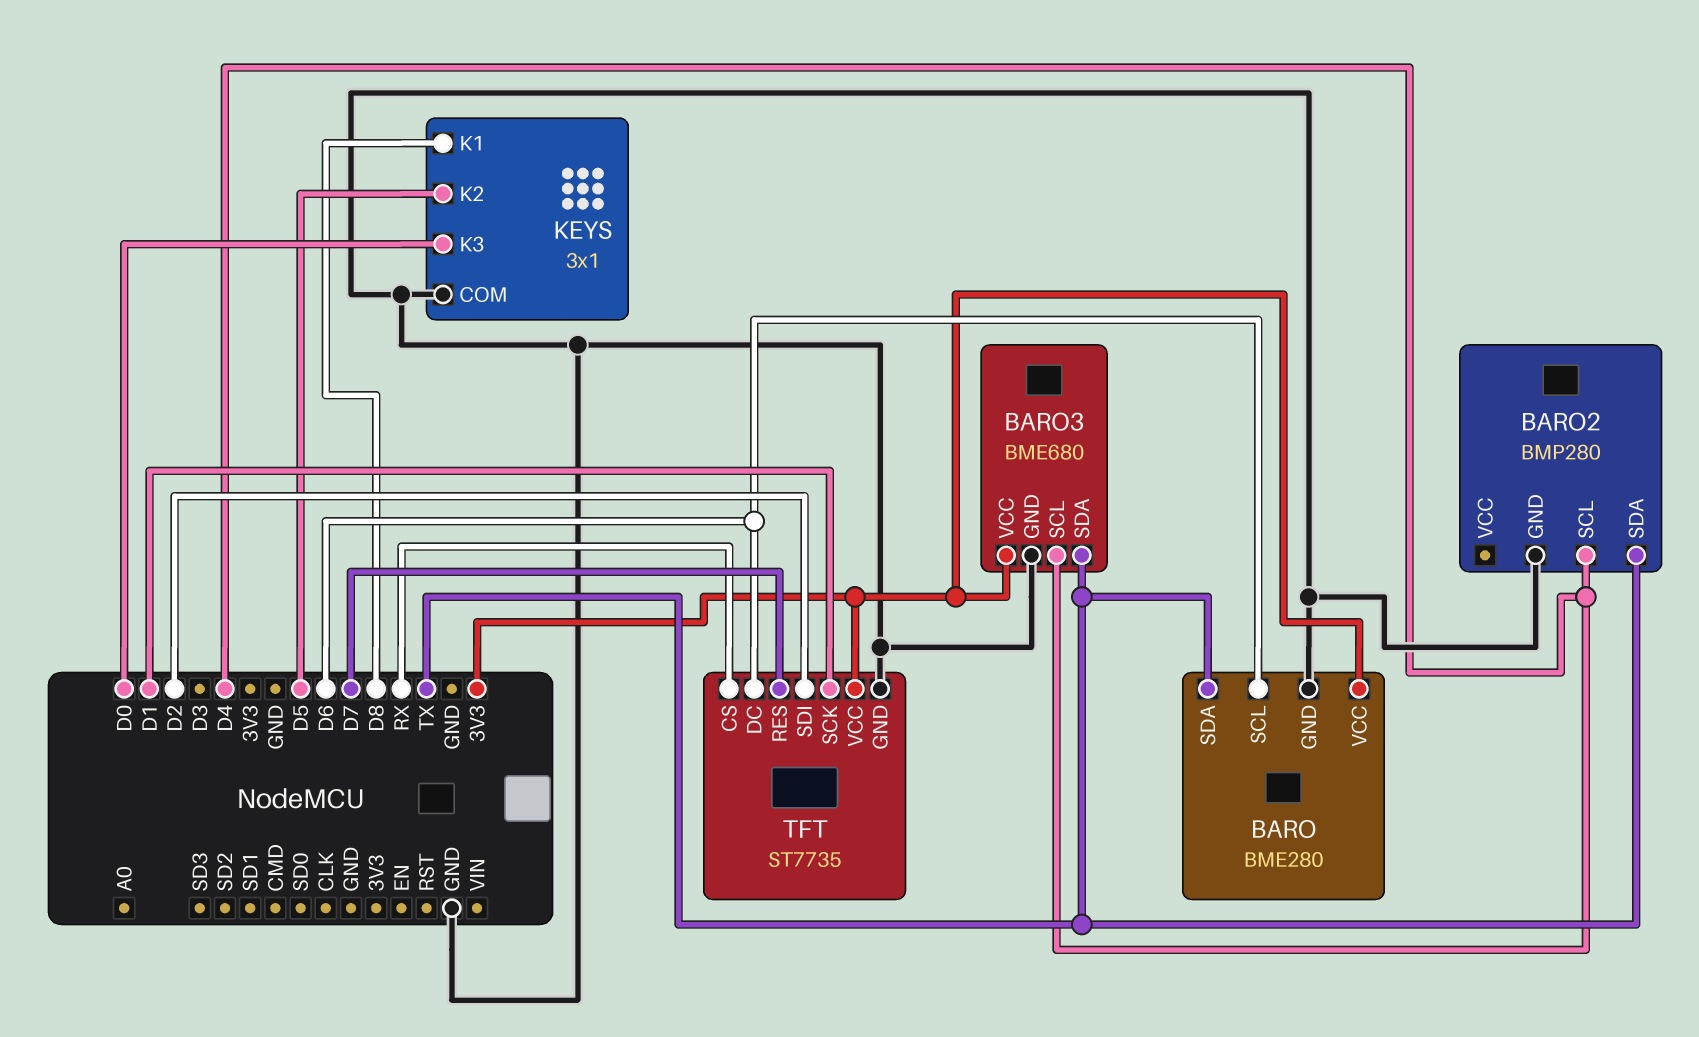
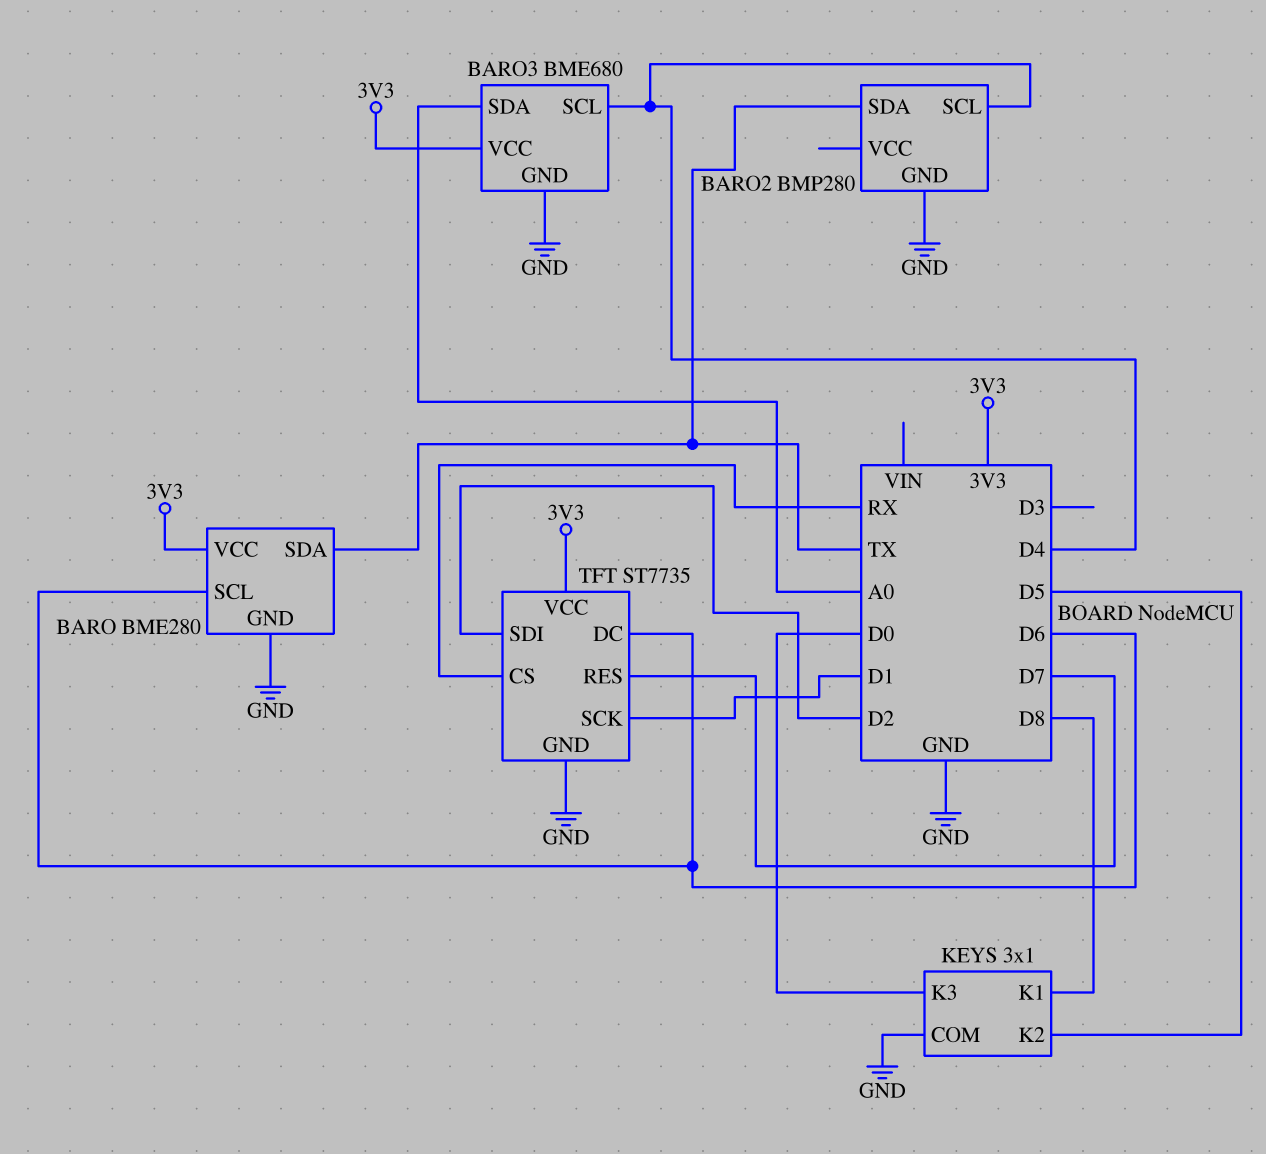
BARO3 pin SDA: TX -> A0

